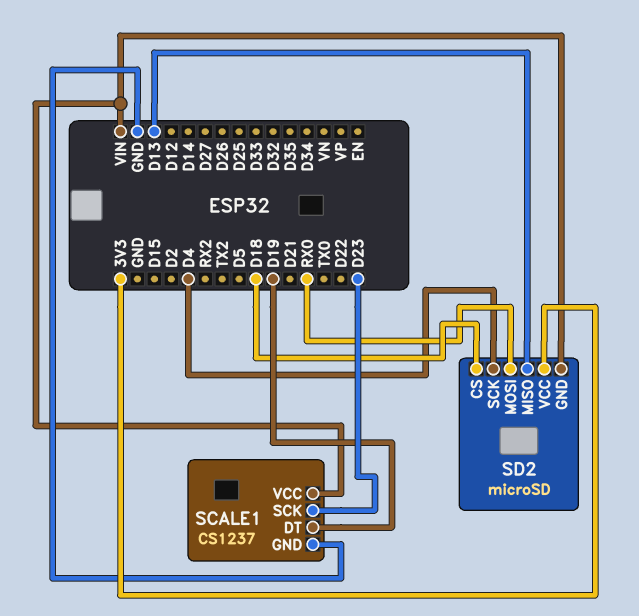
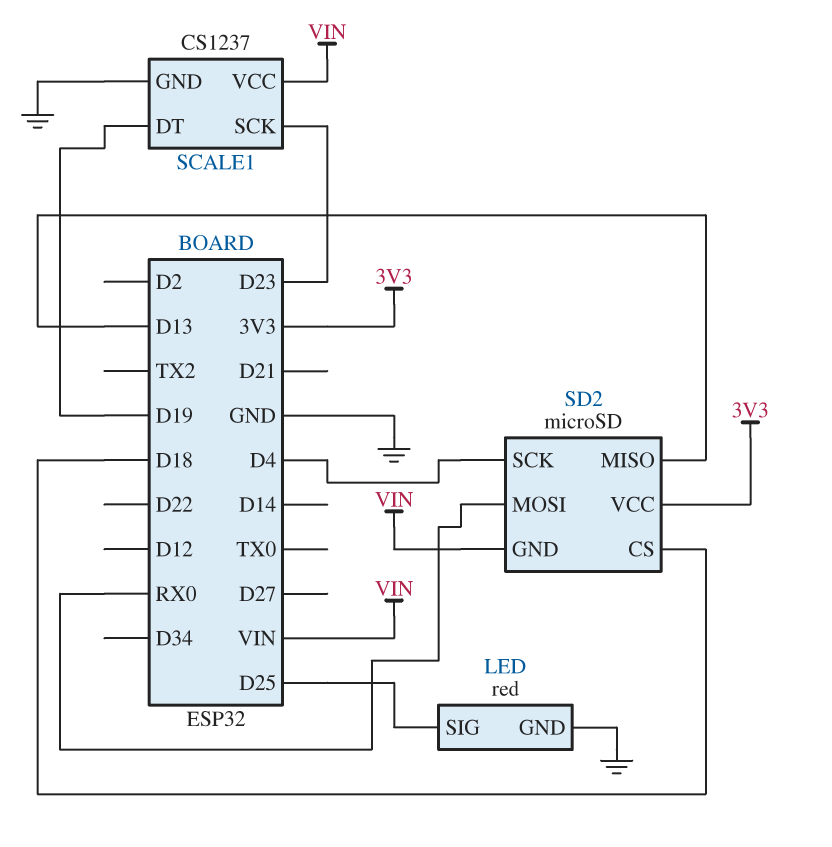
LED: none -> red
LED pin GND: none -> GND
LED pin SIG: none -> D25

